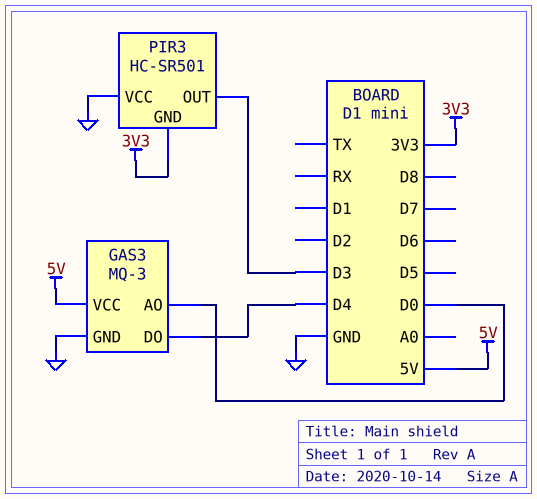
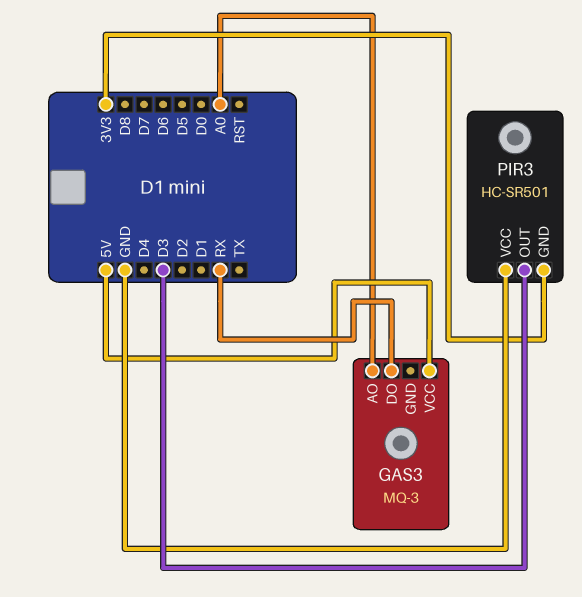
GAS3 pin AO: D0 -> A0
GAS3 pin DO: D4 -> RX
GAS3 pin GND: GND -> none

